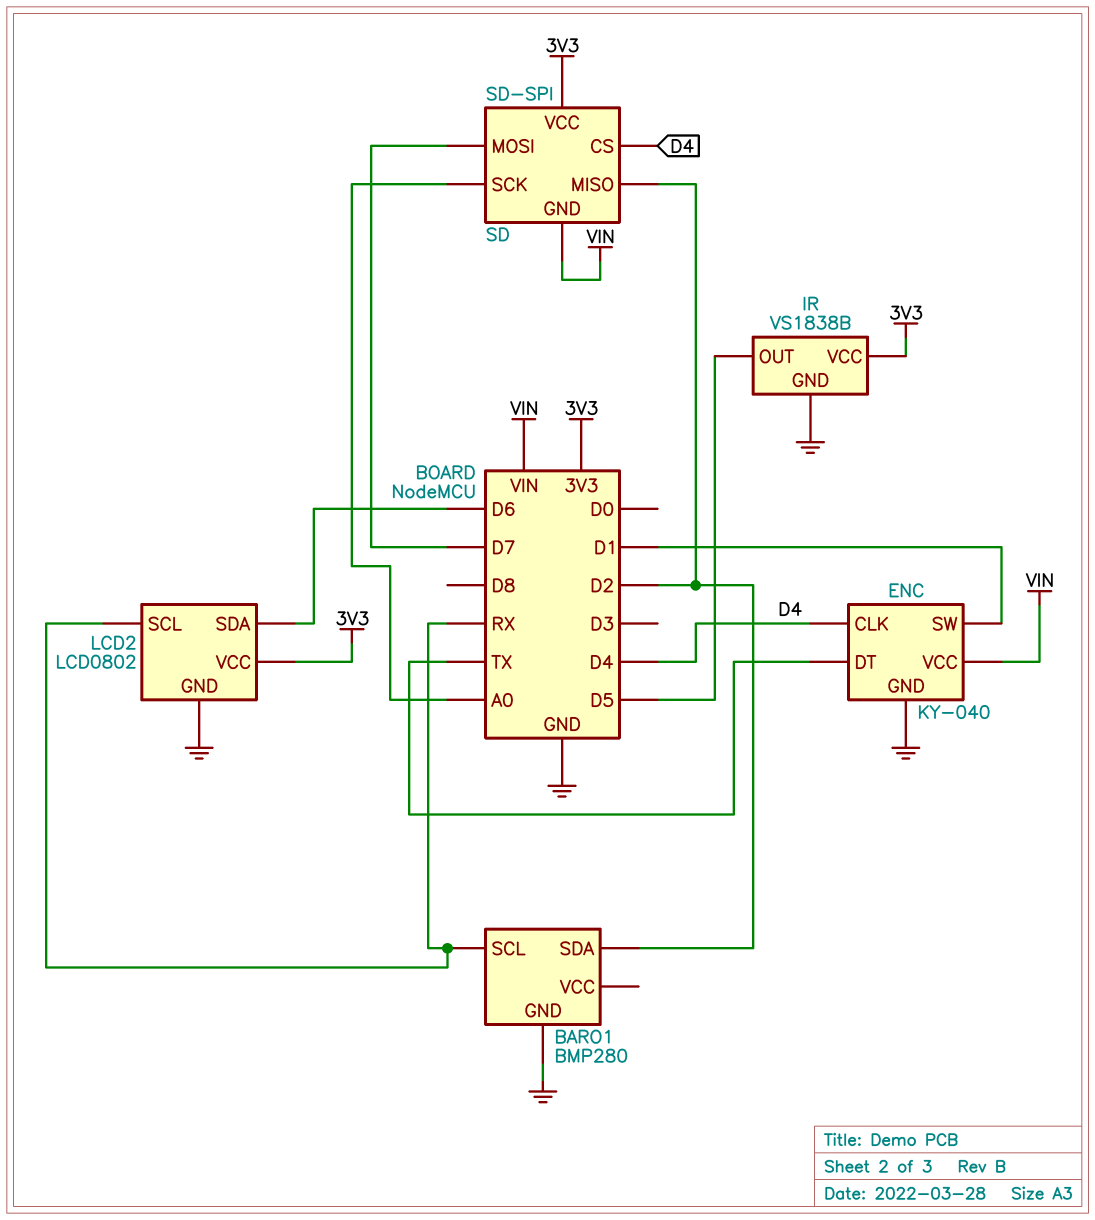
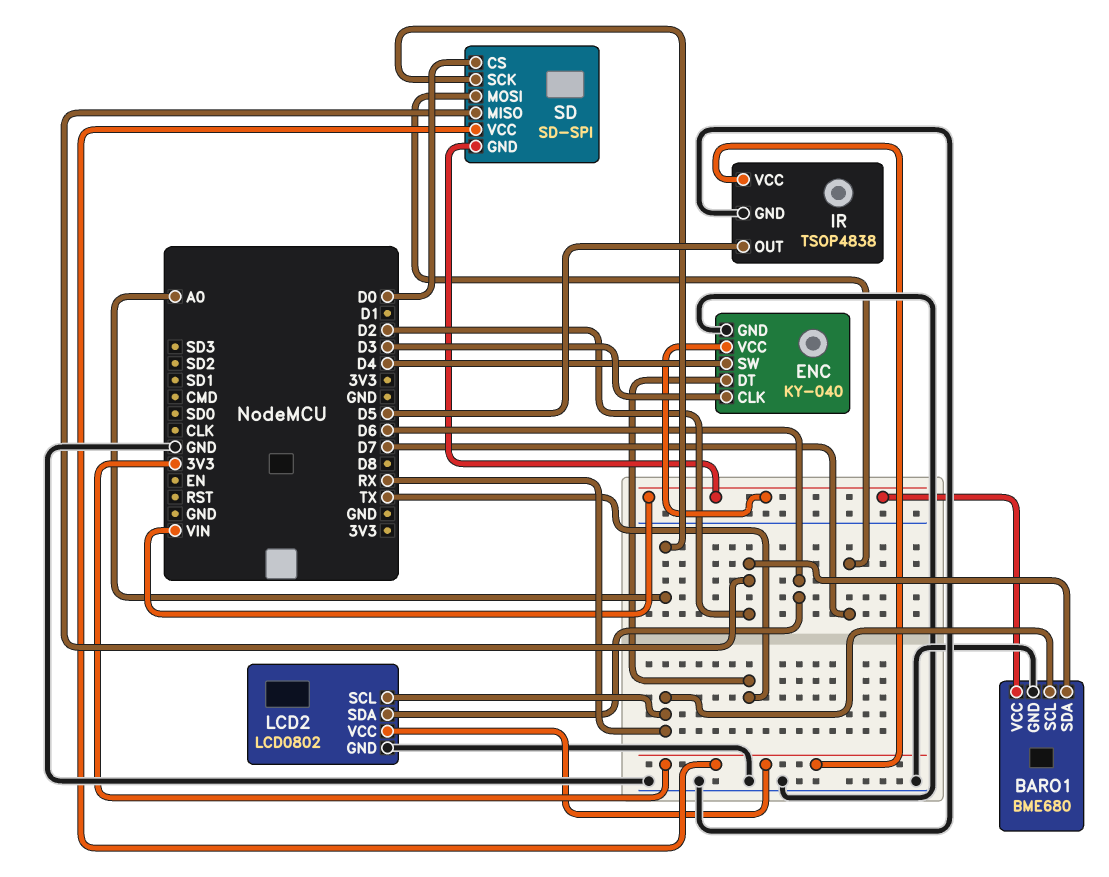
BARO1: BMP280 -> BME680
BARO1 pin VCC: none -> VIN
ENC pin CLK: D4 -> D3
ENC pin SW: D1 -> D4
IR: VS1838B -> TSOP4838
SD pin CS: D4 -> D0

